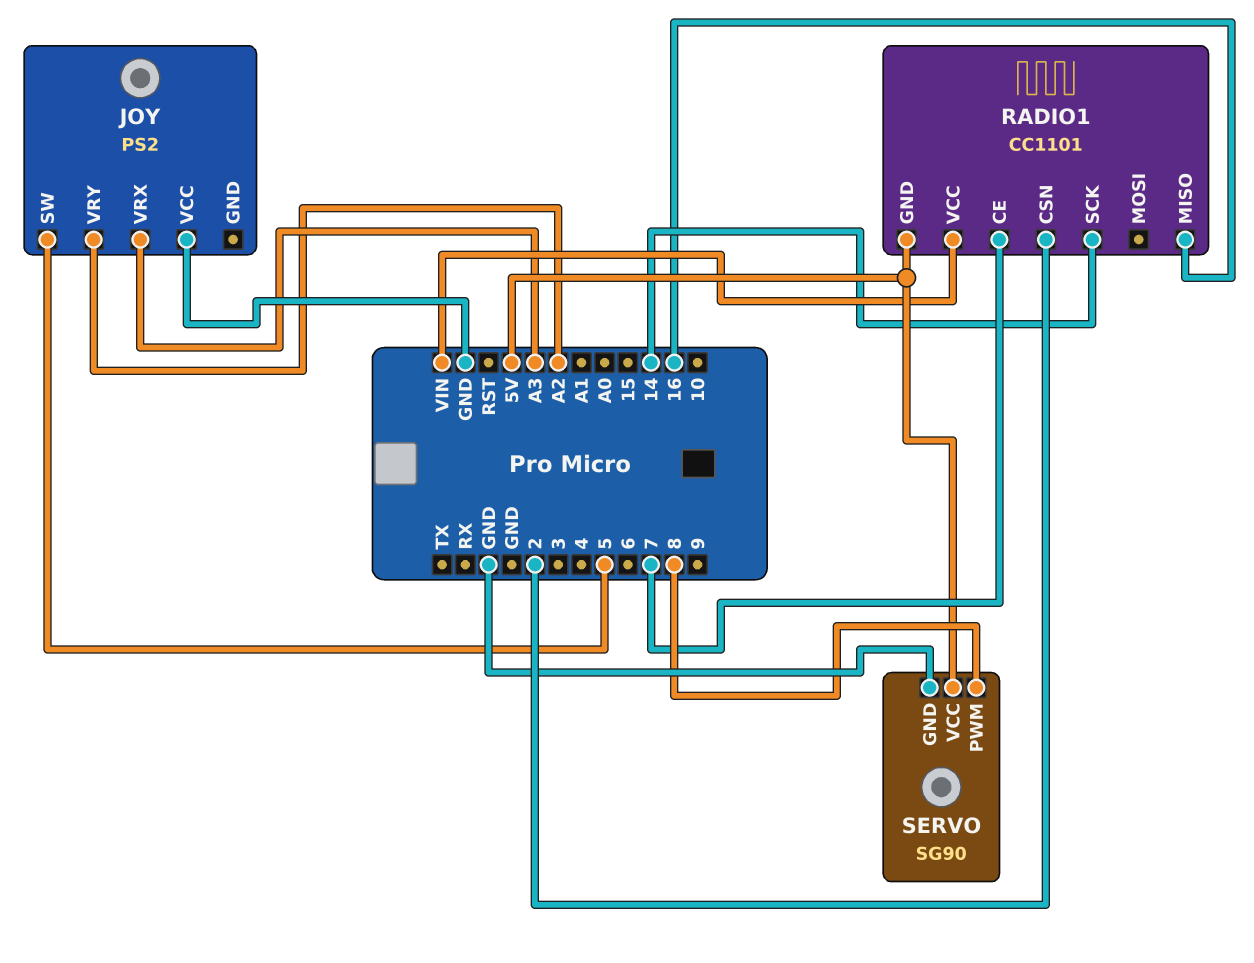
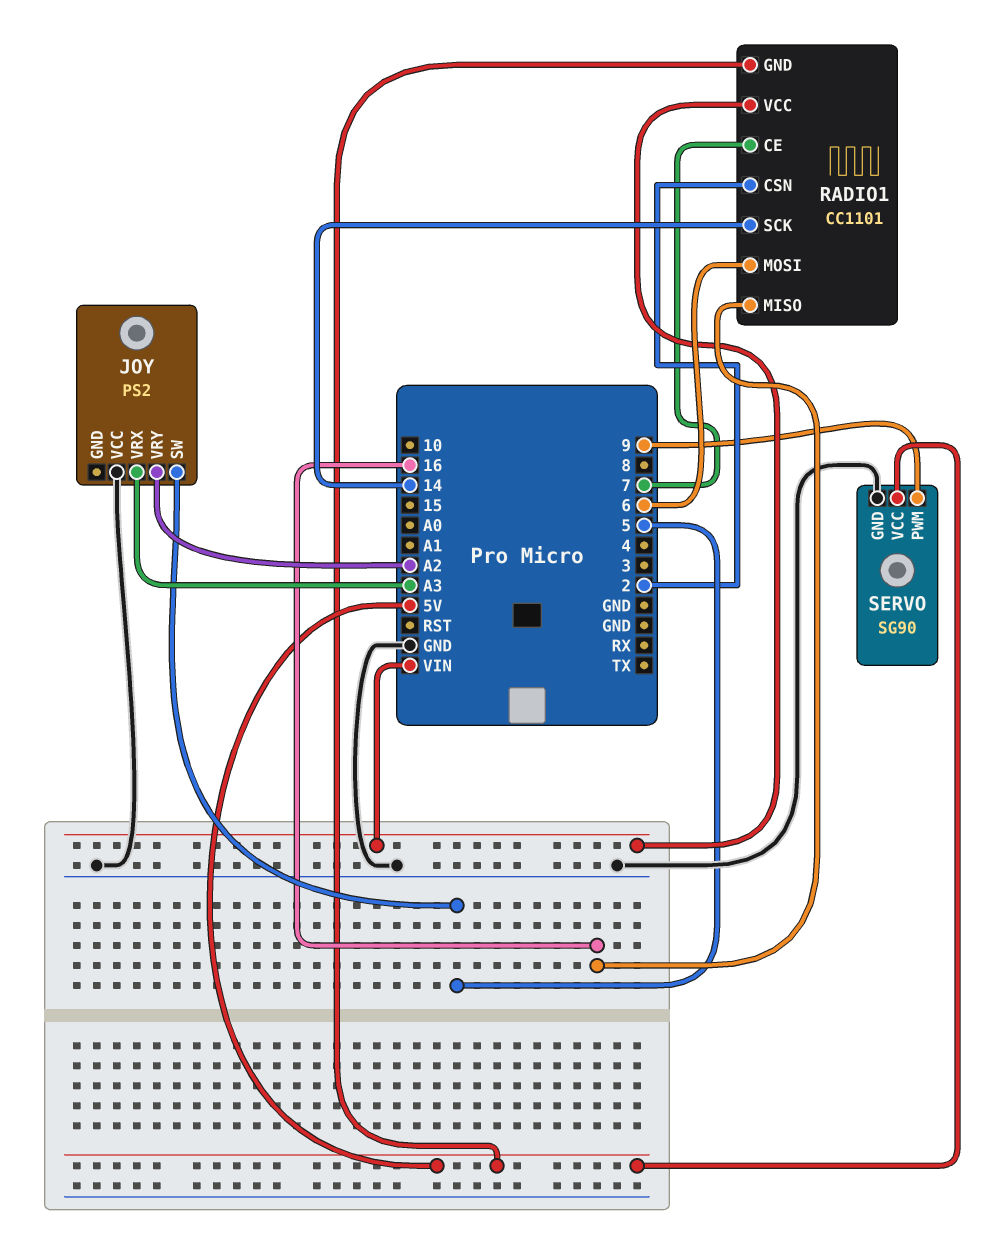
RADIO1 pin MOSI: none -> 6
SERVO pin PWM: 8 -> 9

